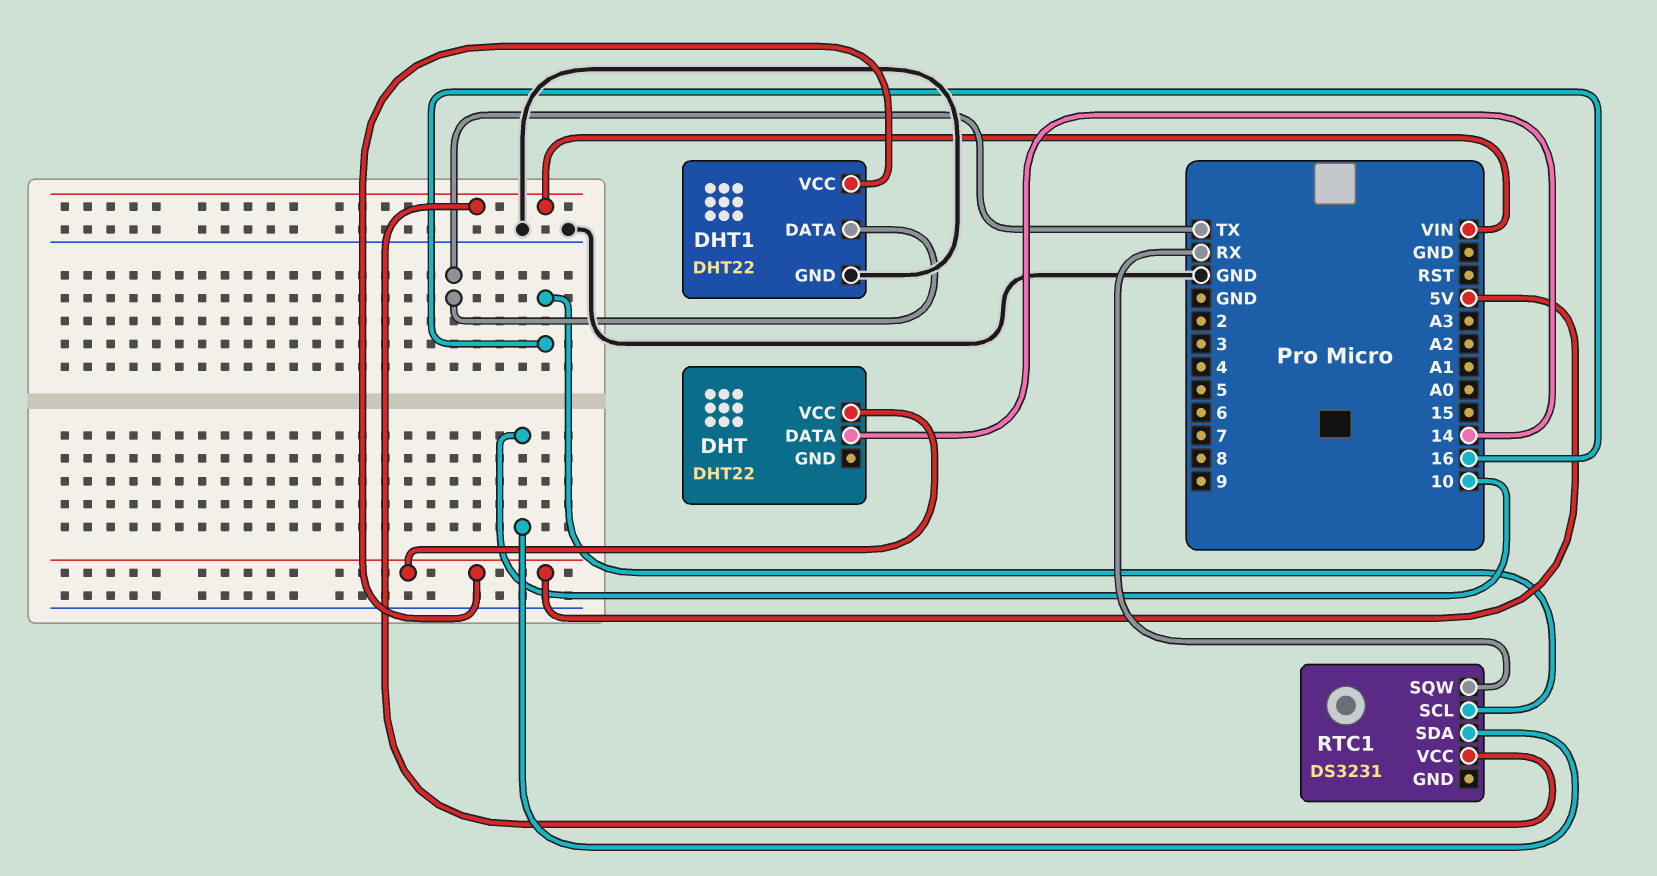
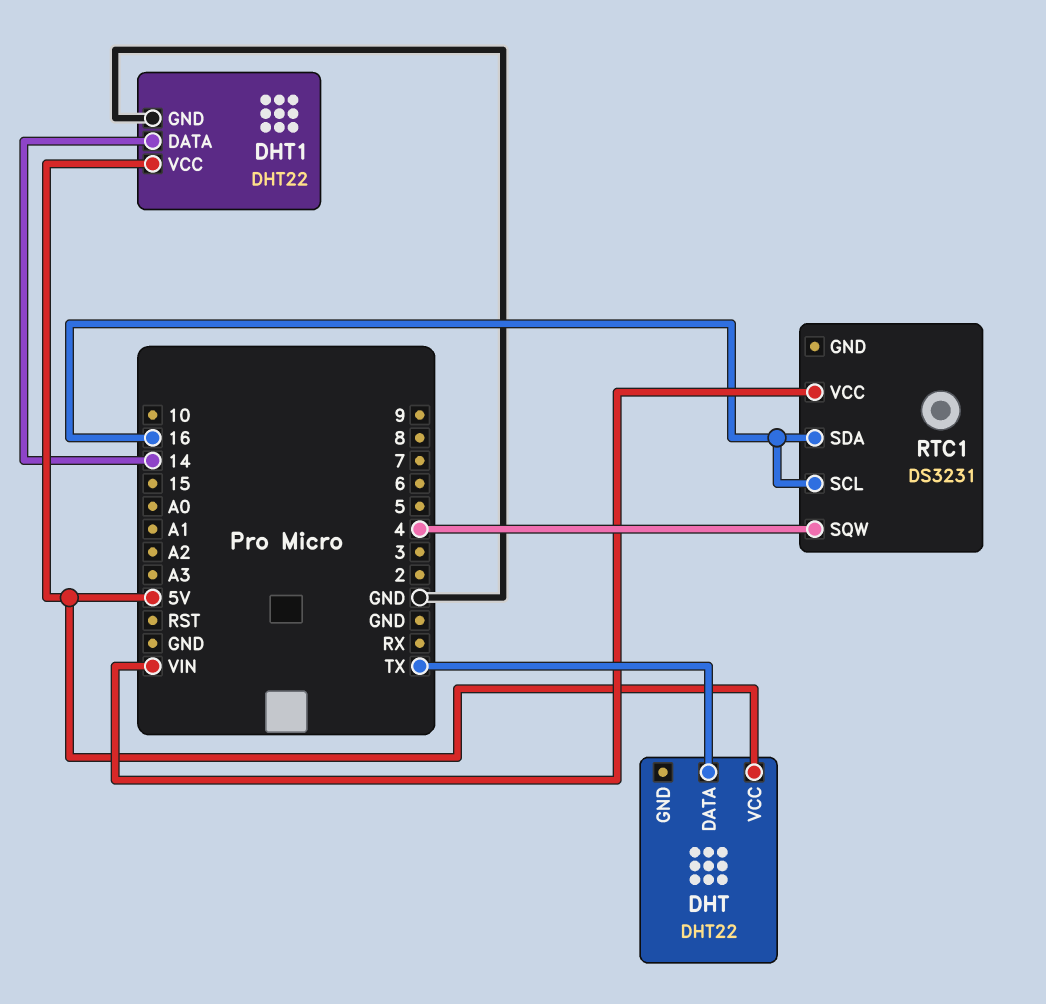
DHT pin DATA: 14 -> TX
DHT1 pin DATA: TX -> 14
RTC1 pin SDA: 10 -> 16
RTC1 pin SQW: RX -> 4

